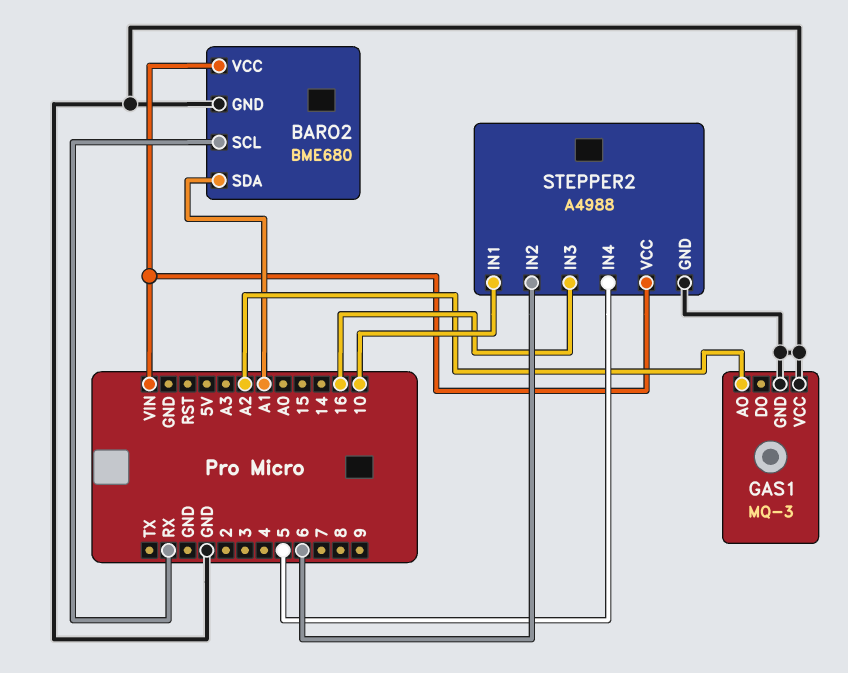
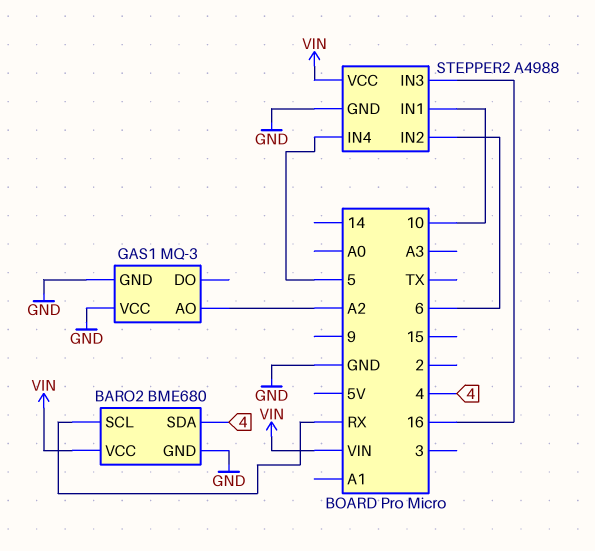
BARO2 pin SDA: A1 -> 4

